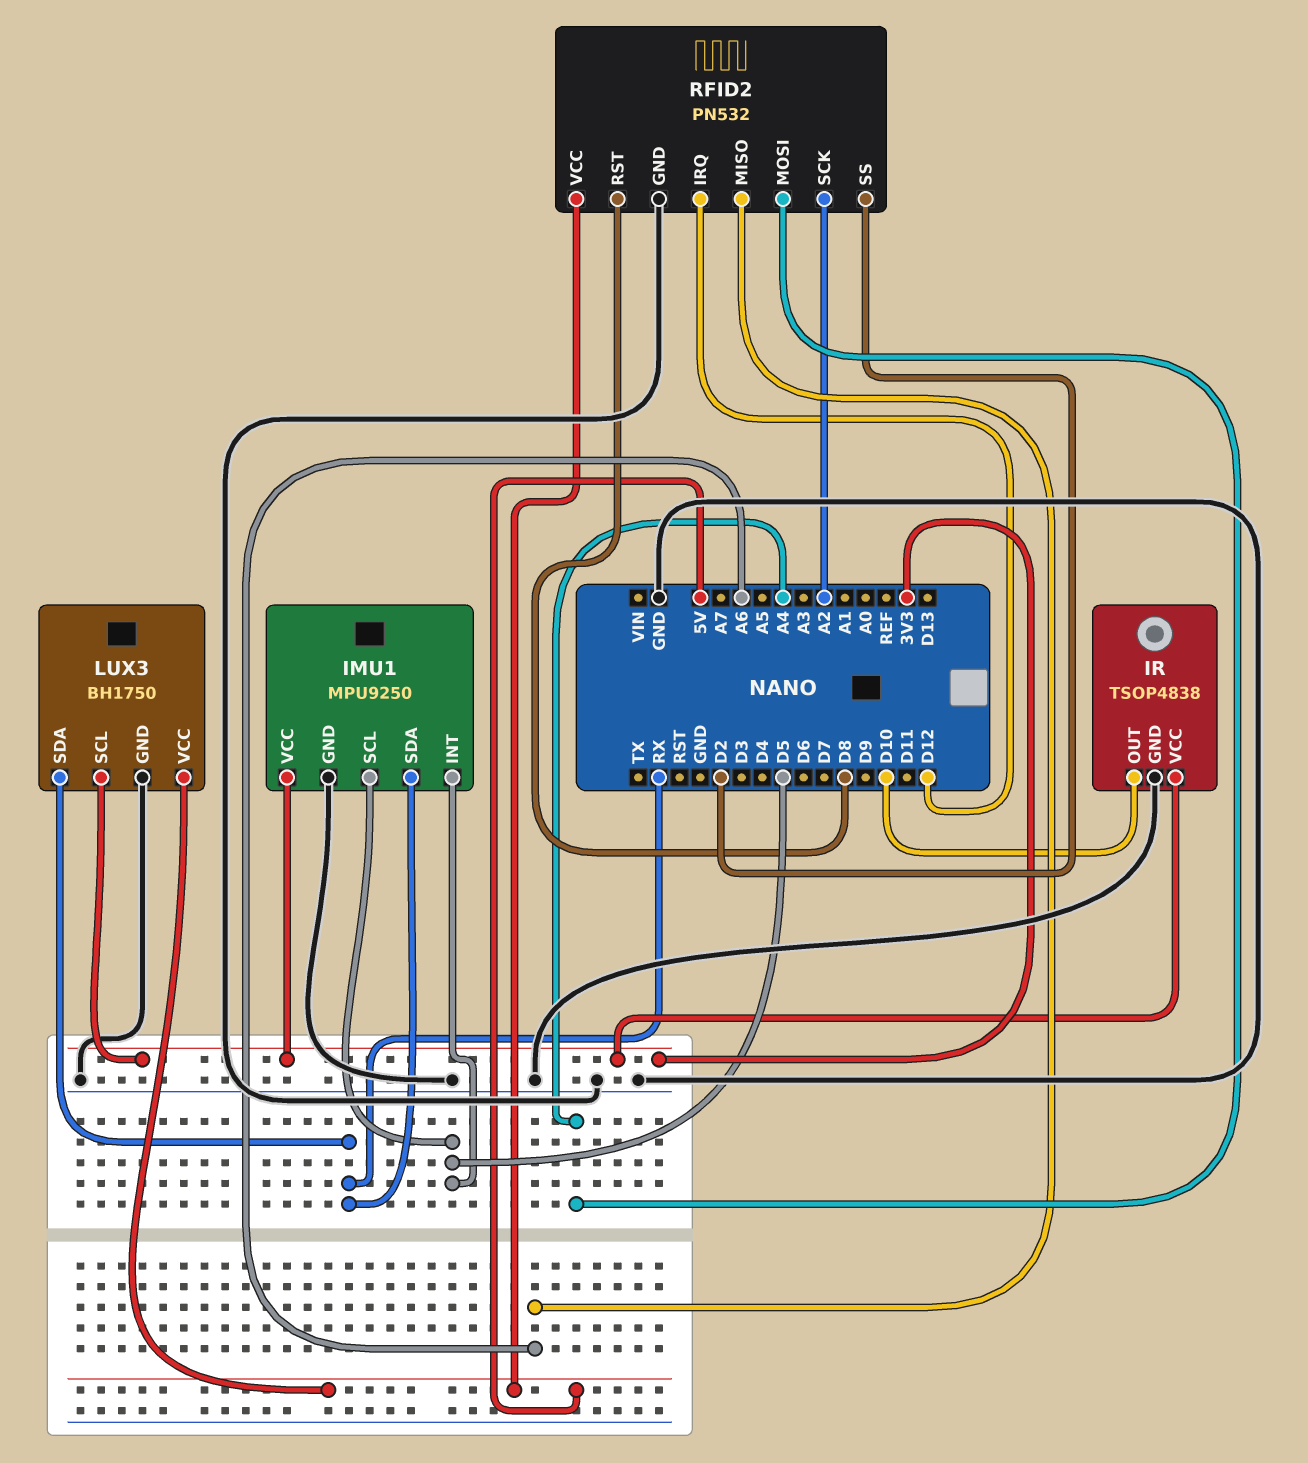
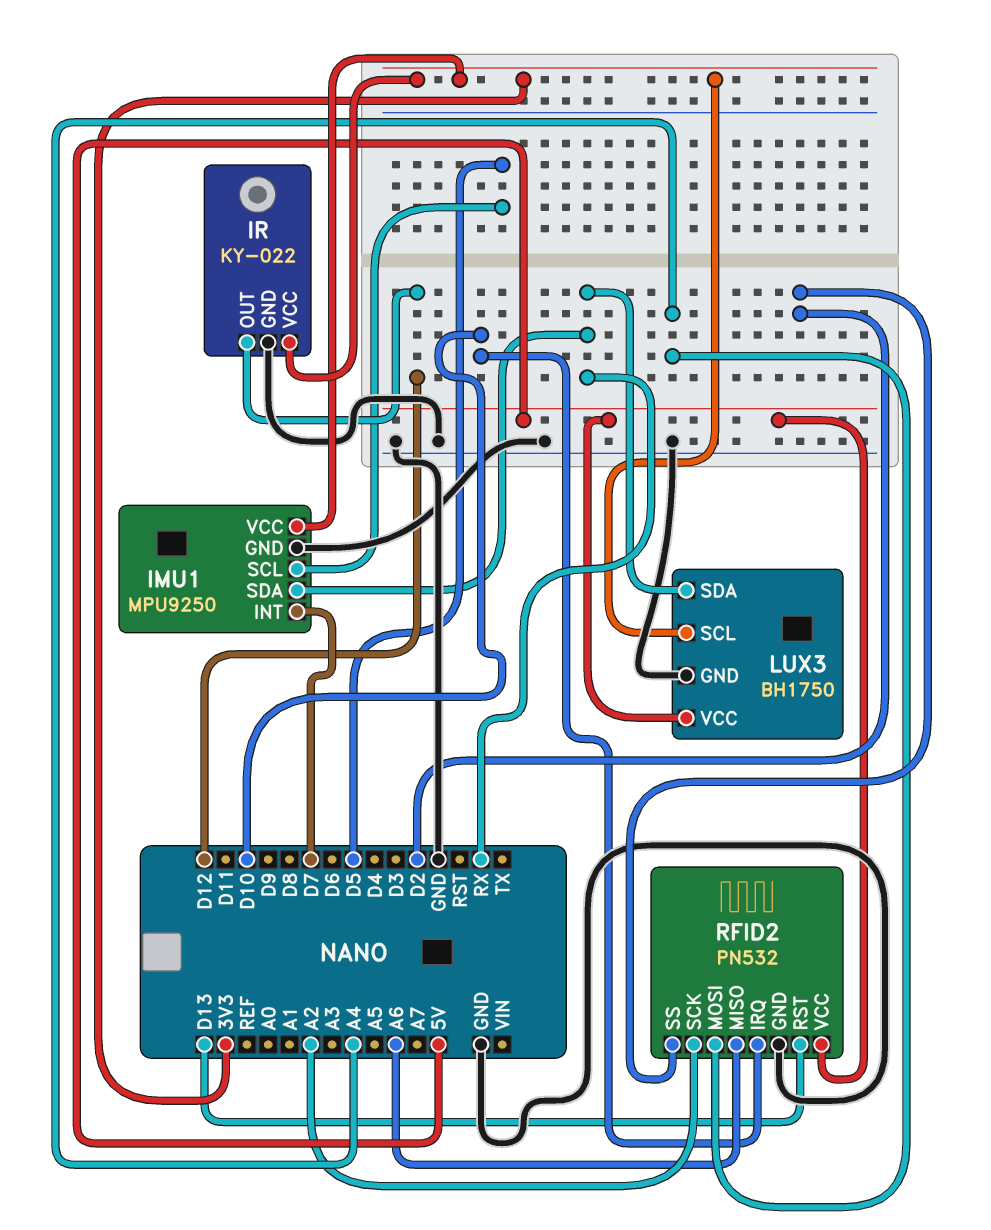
IMU1 pin INT: D5 -> D7
IR: TSOP4838 -> KY-022
IR pin OUT: D10 -> D12
RFID2 pin IRQ: D12 -> D10
RFID2 pin RST: D8 -> D13

